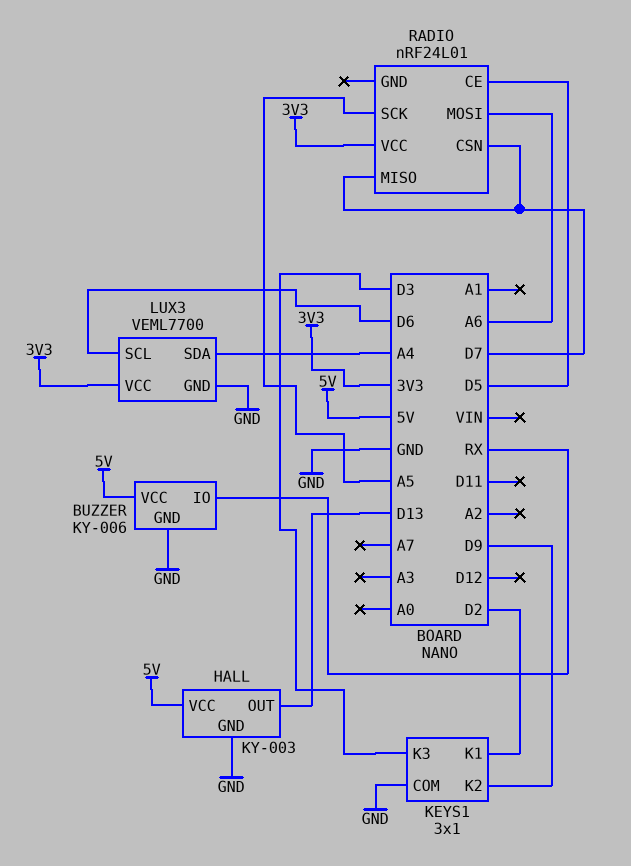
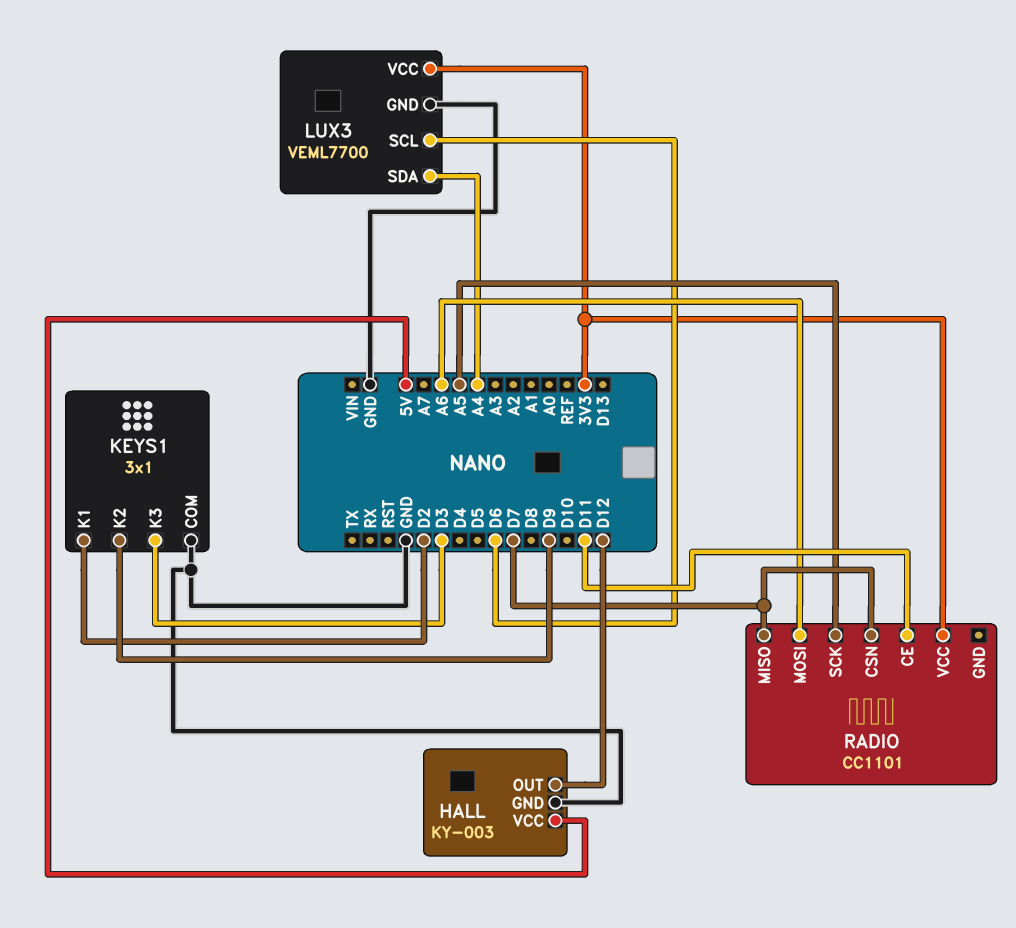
BUZZER: KY-006 -> none
BUZZER pin GND: GND -> none
BUZZER pin IO: RX -> none
BUZZER pin VCC: 5V -> none
HALL pin OUT: D13 -> D12
RADIO: nRF24L01 -> CC1101
RADIO pin CE: D5 -> D11

